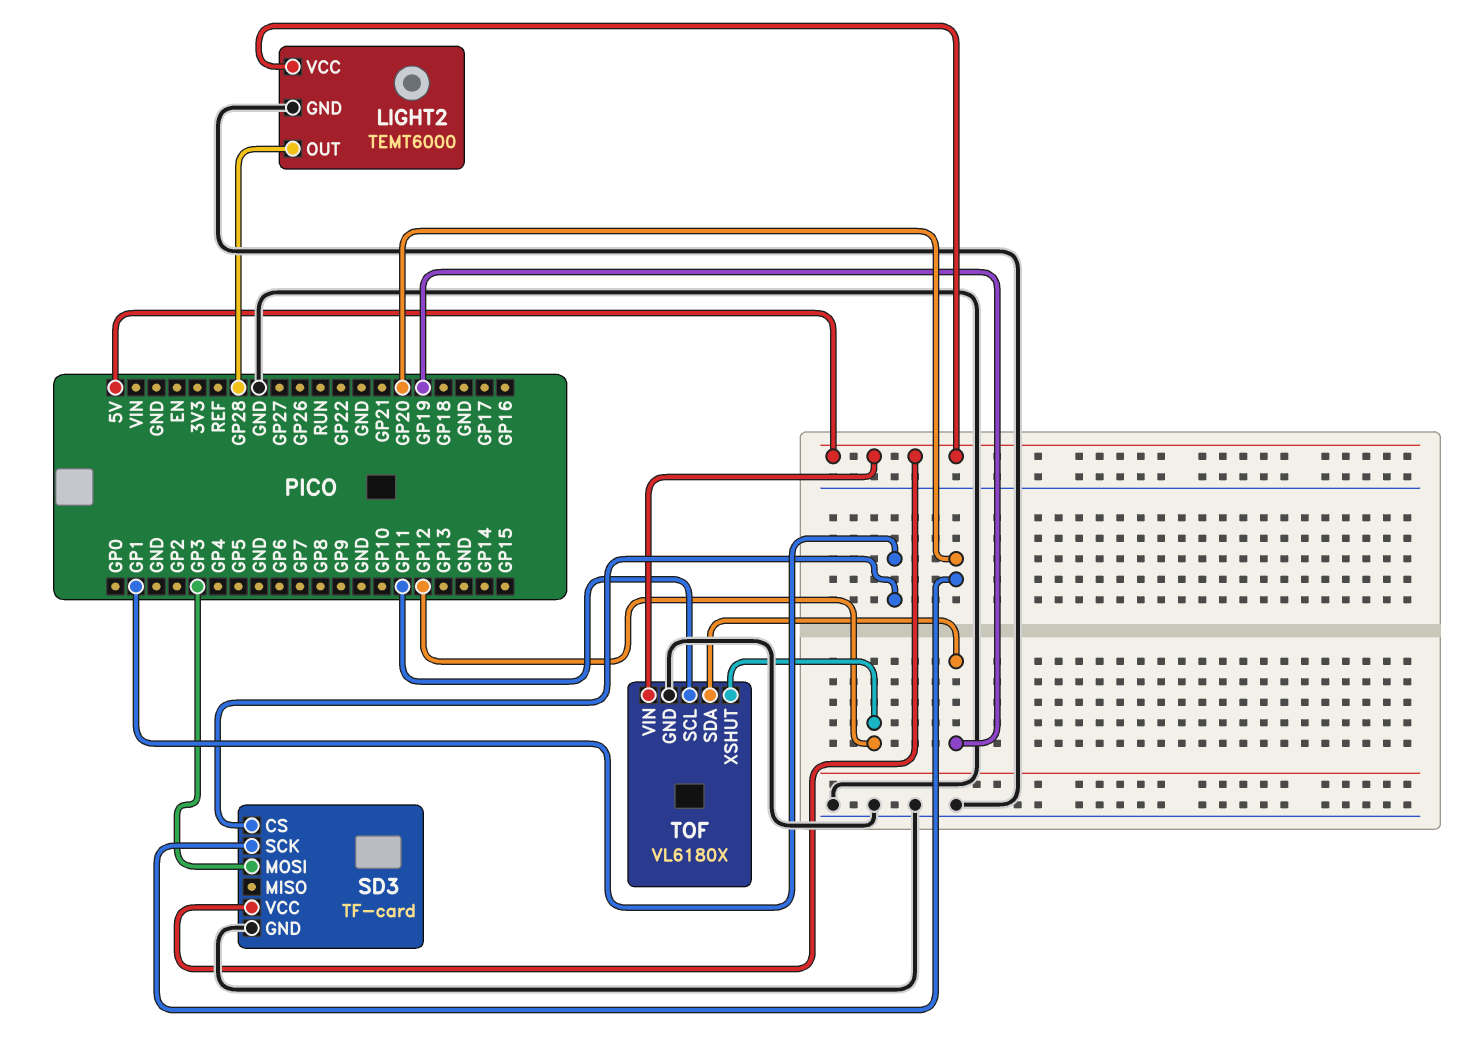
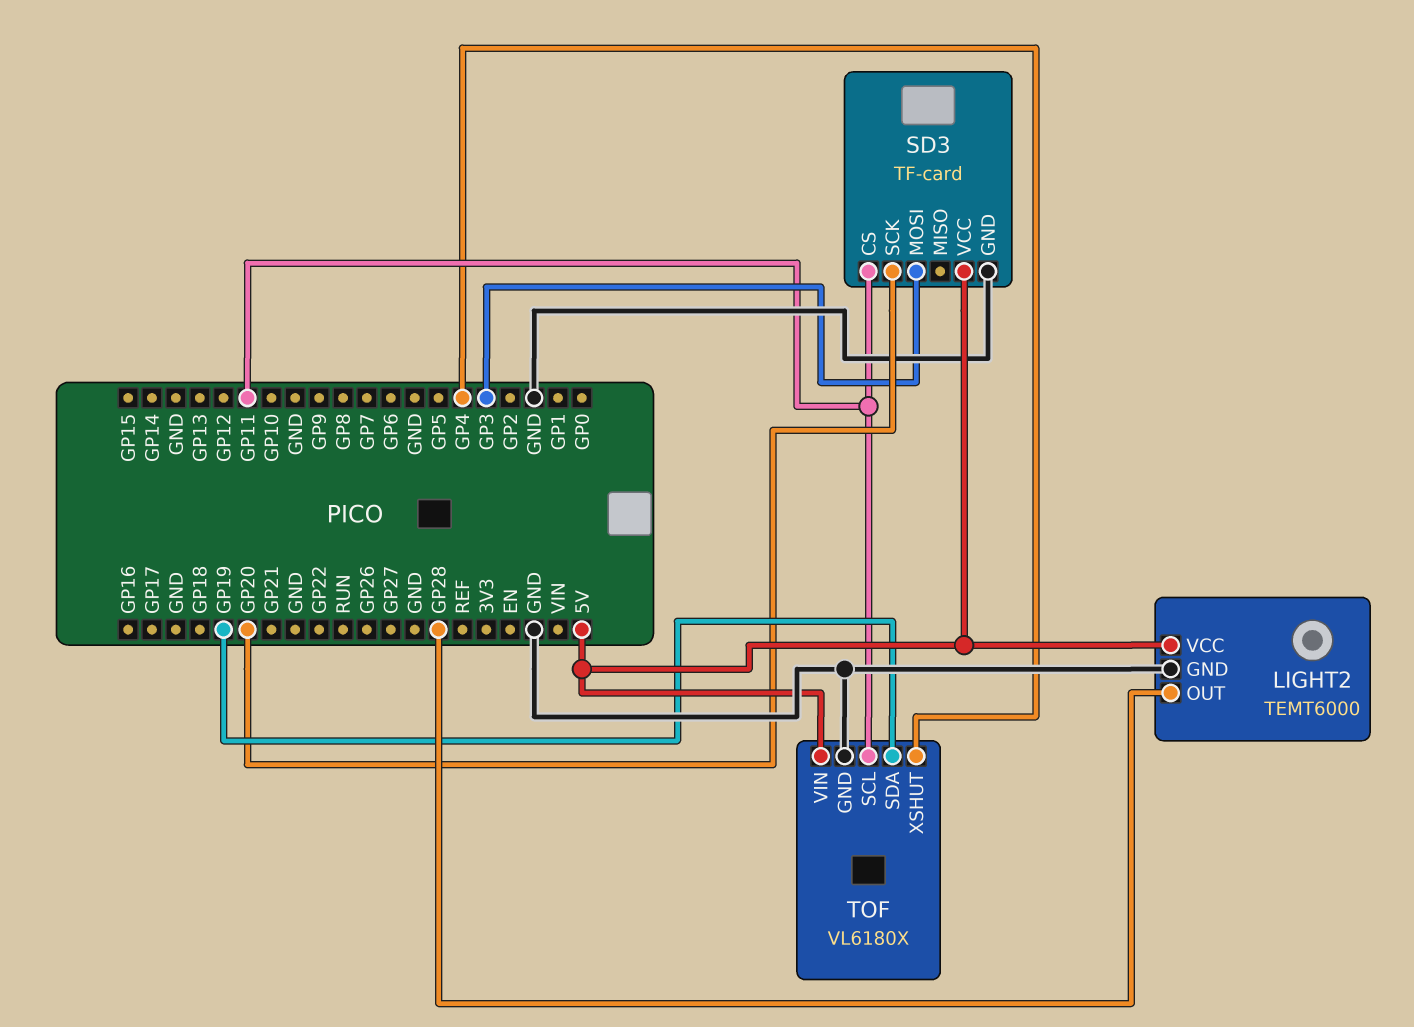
SD3 pin CS: GP1 -> GP11
TOF pin XSHUT: GP12 -> GP4

